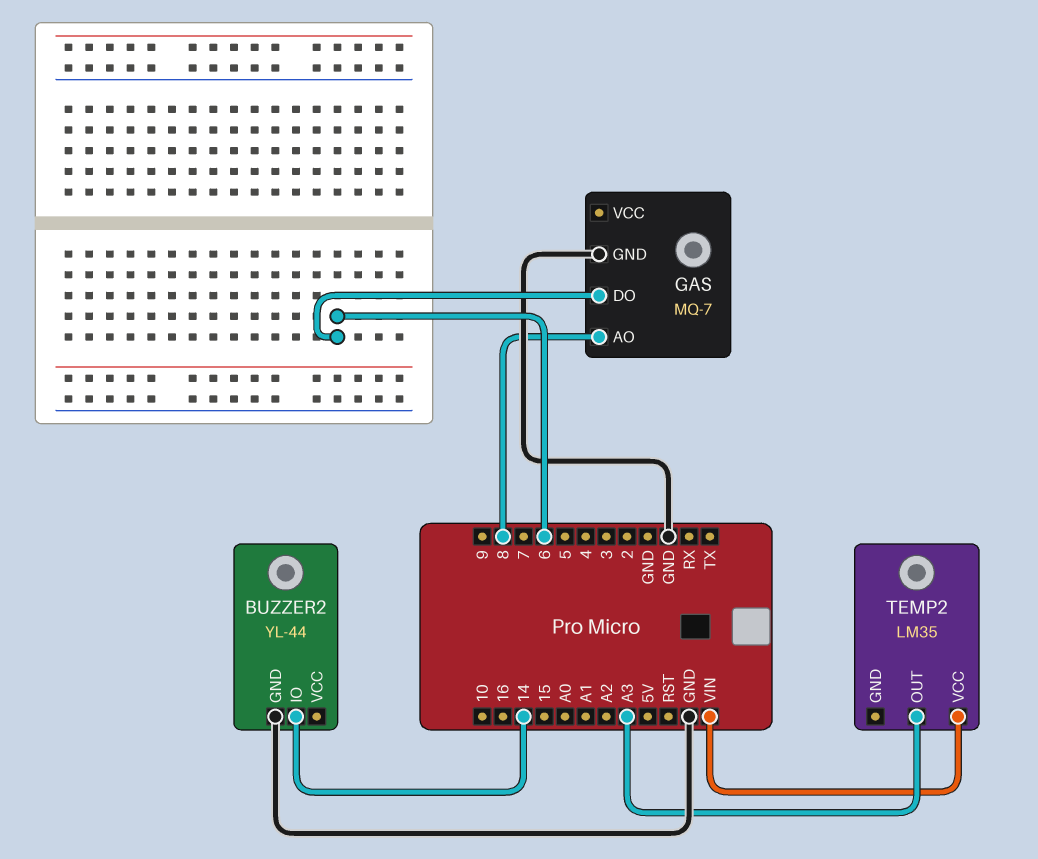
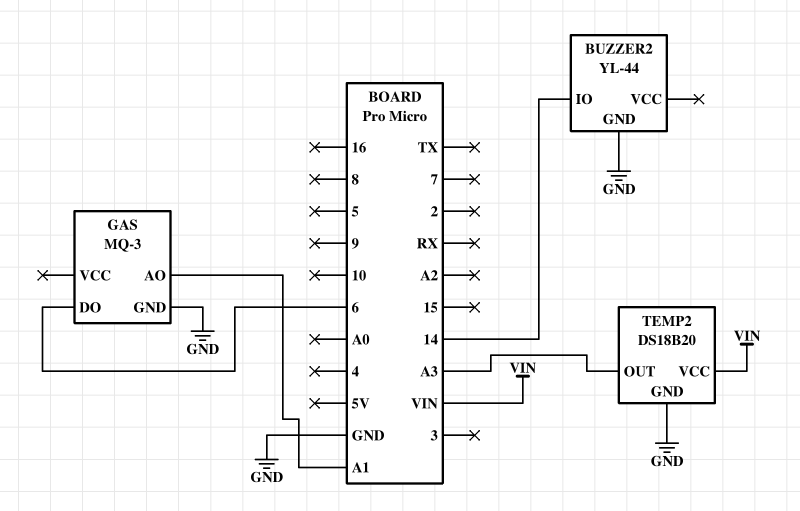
GAS: MQ-7 -> MQ-3
GAS pin AO: 8 -> A1
TEMP2: LM35 -> DS18B20
TEMP2 pin GND: none -> GND

